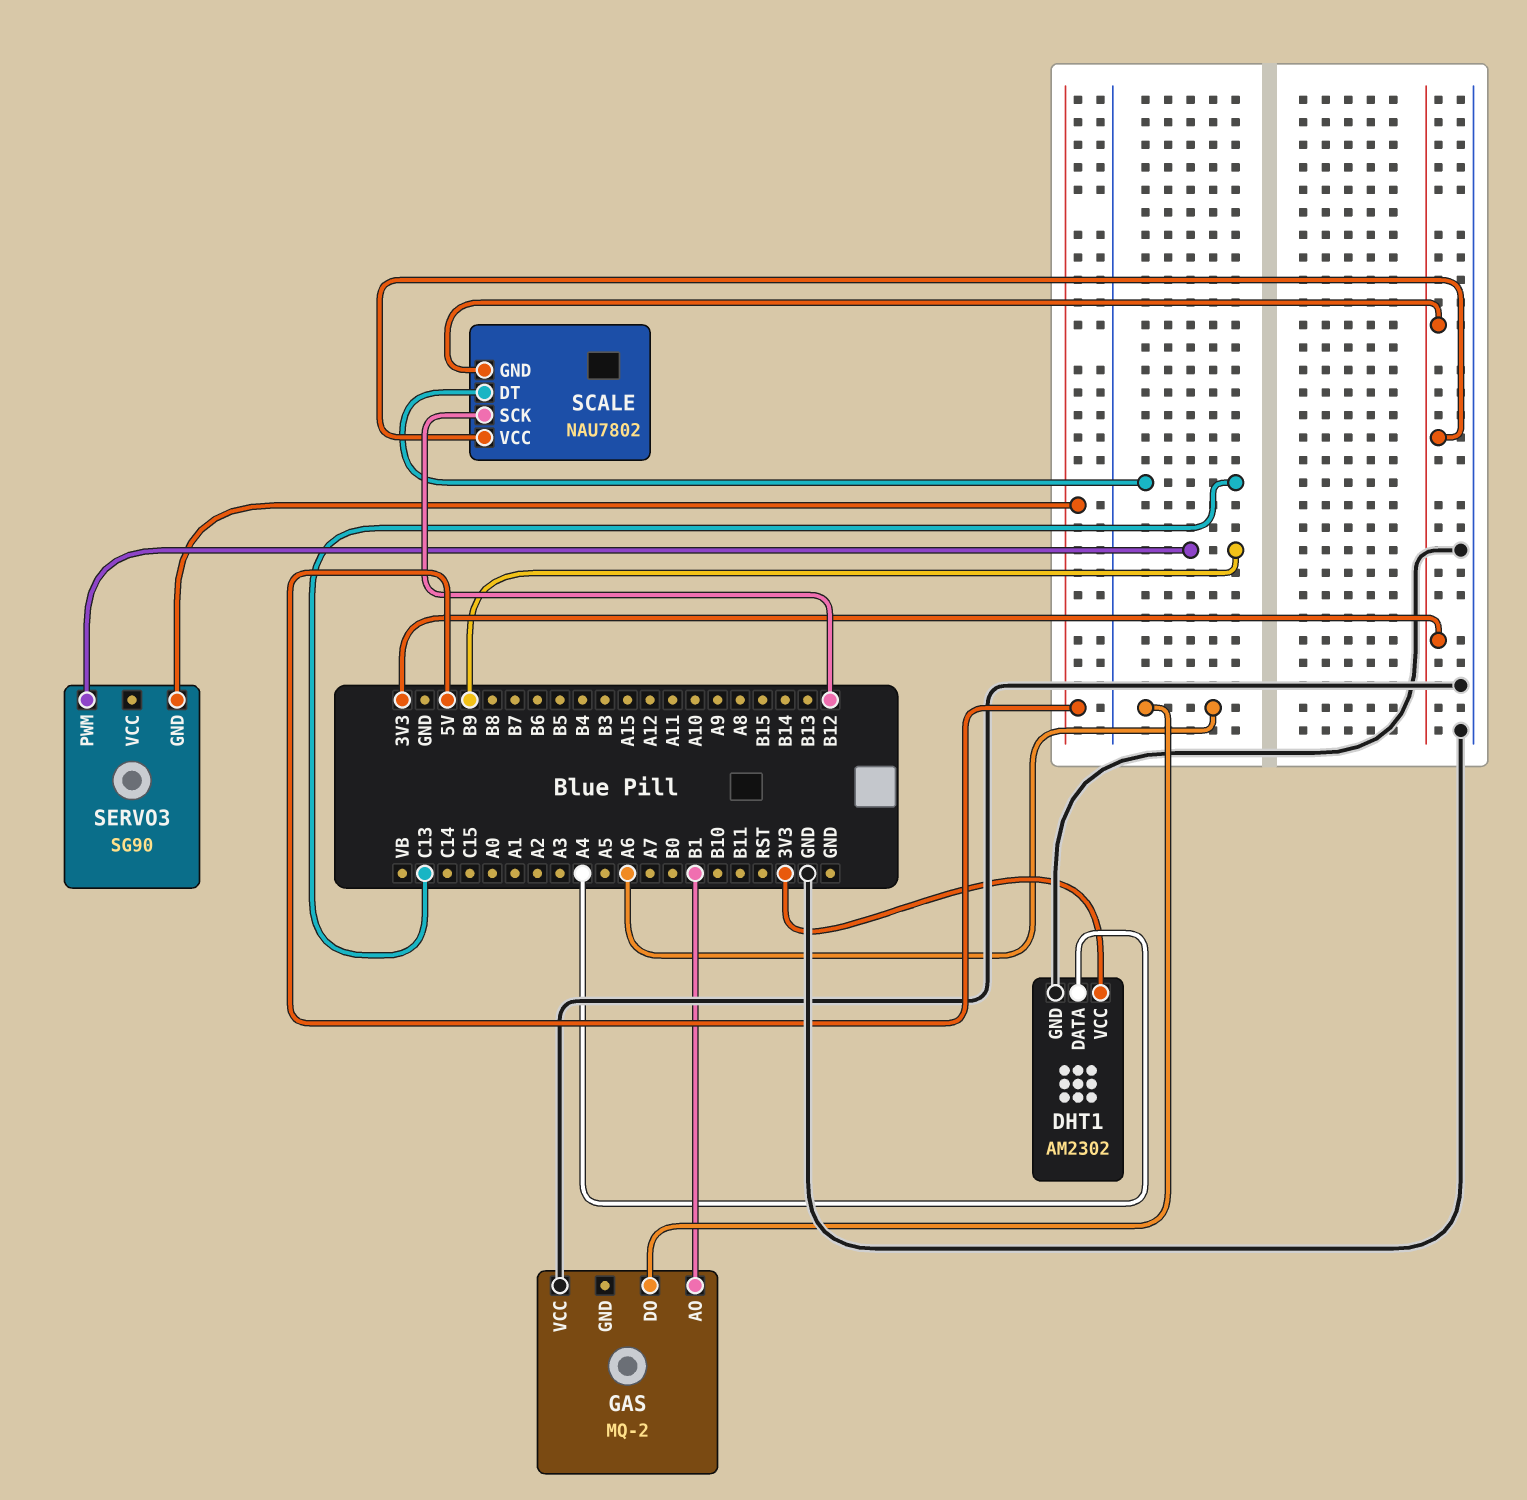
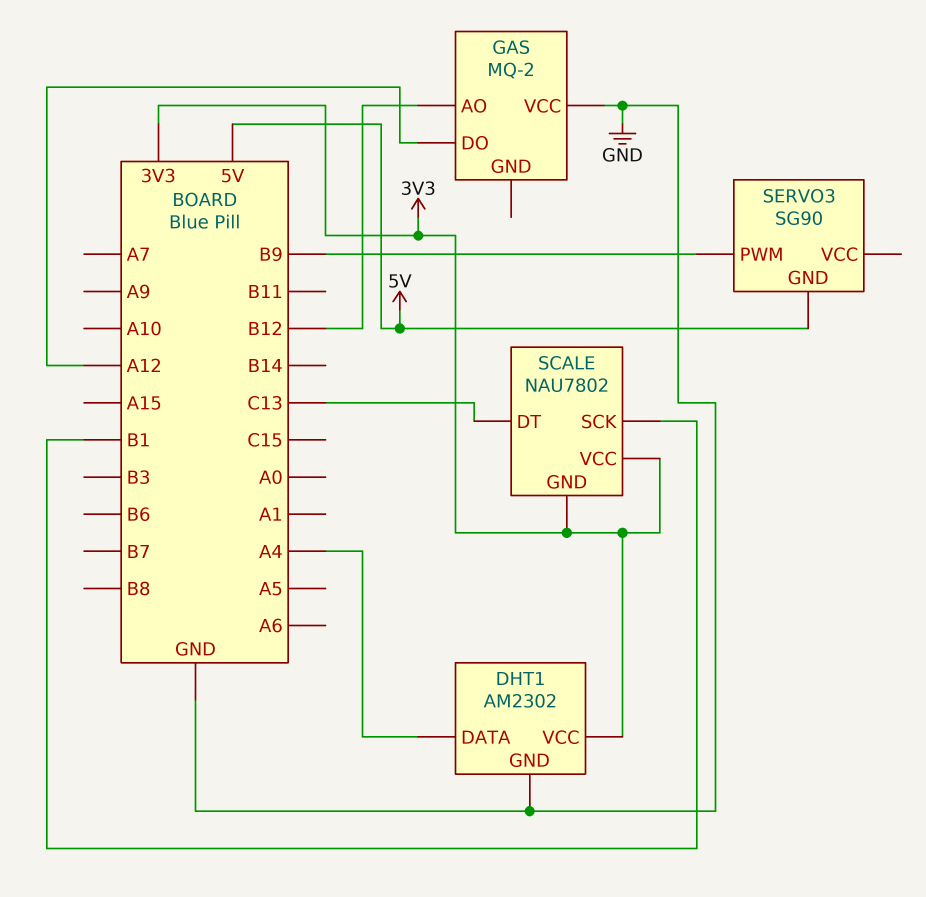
GAS pin AO: B1 -> B12
GAS pin DO: A6 -> A12
SCALE pin SCK: B12 -> B1

